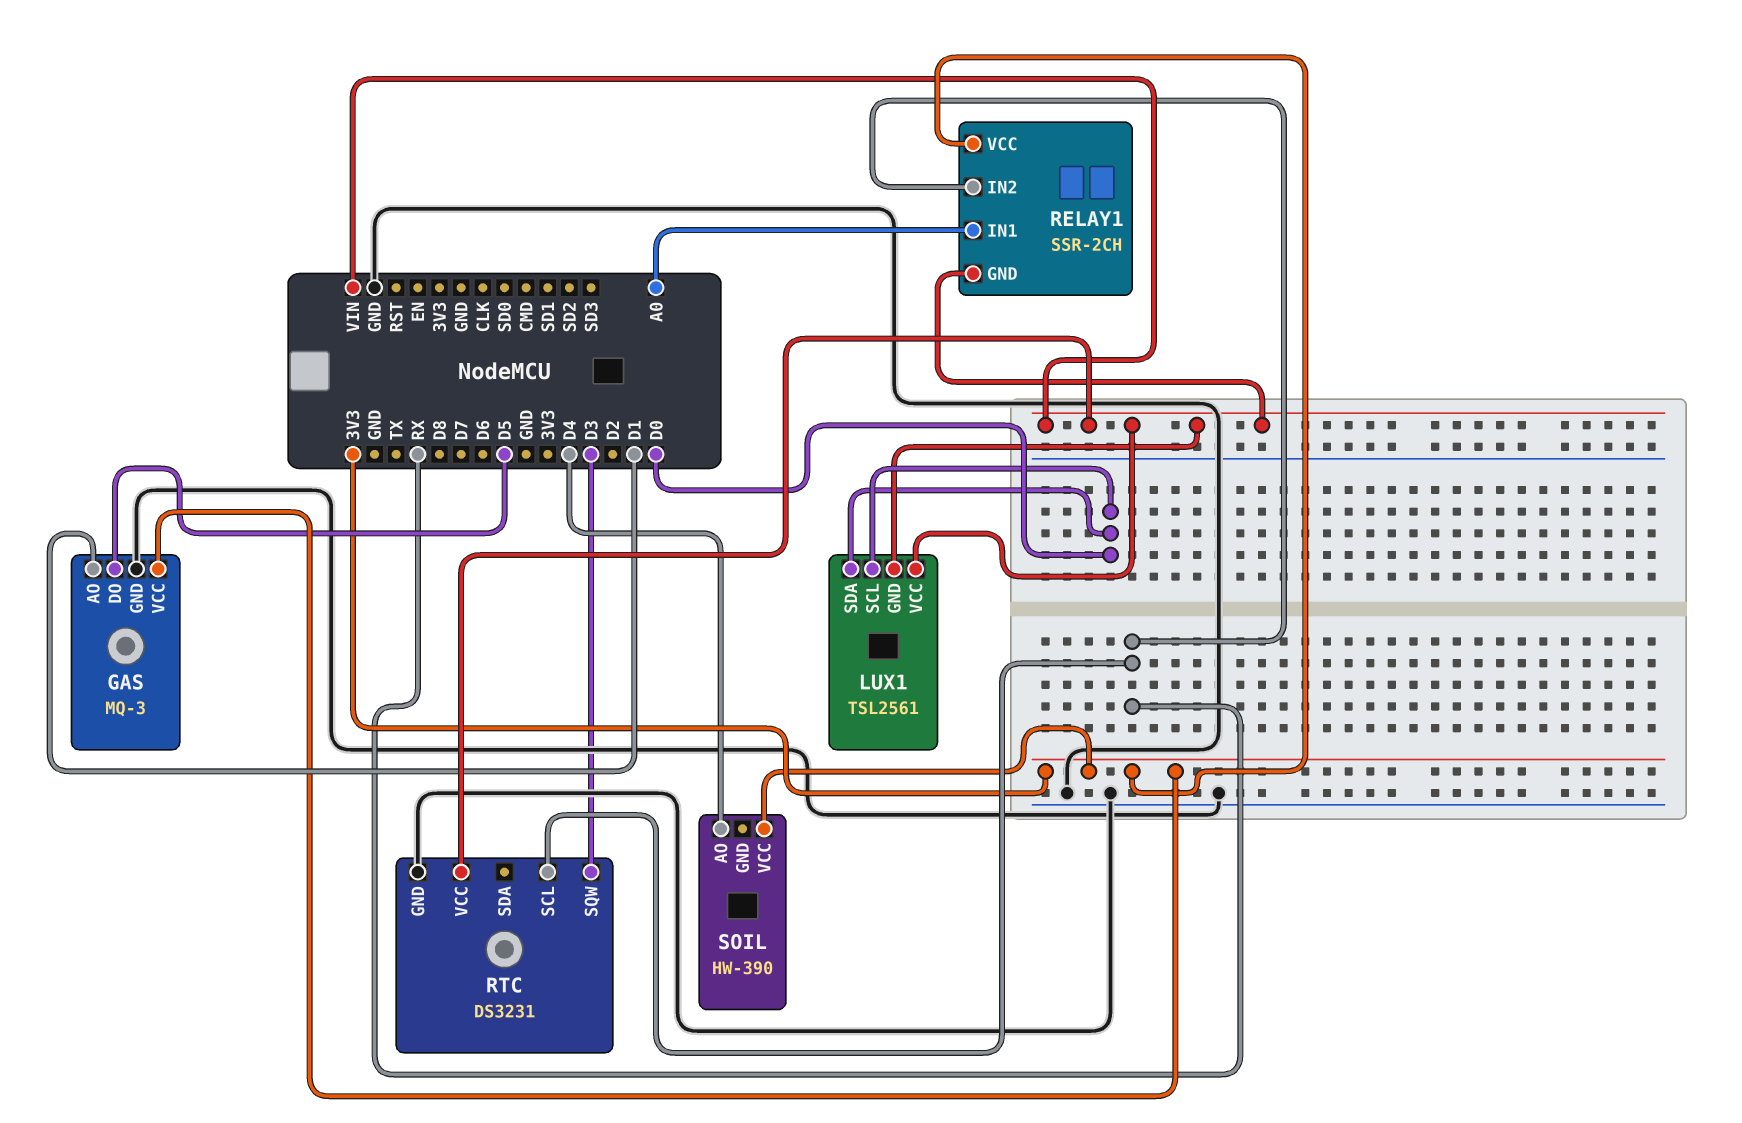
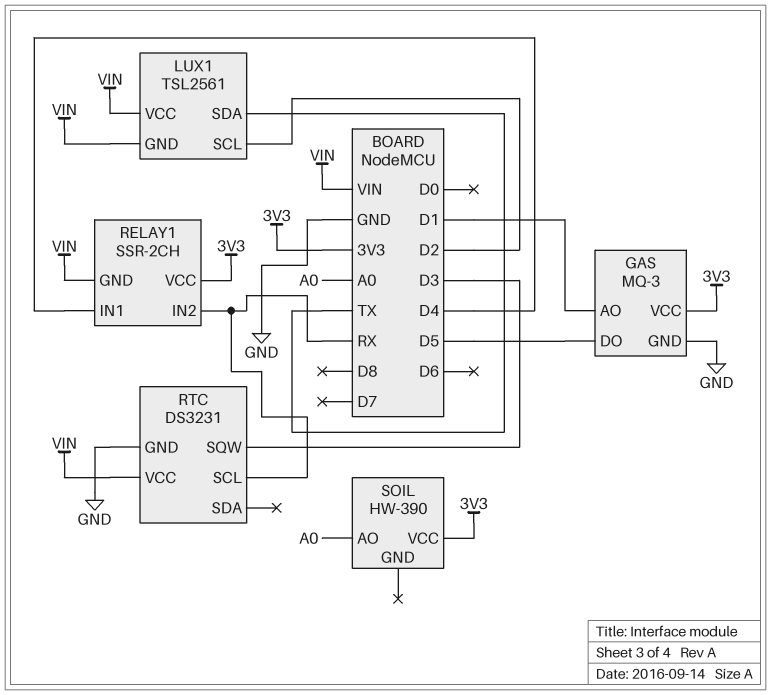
LUX1 pin SCL: D0 -> D2
LUX1 pin SDA: D0 -> TX
RELAY1 pin IN1: A0 -> D4
SOIL pin AO: D4 -> A0

